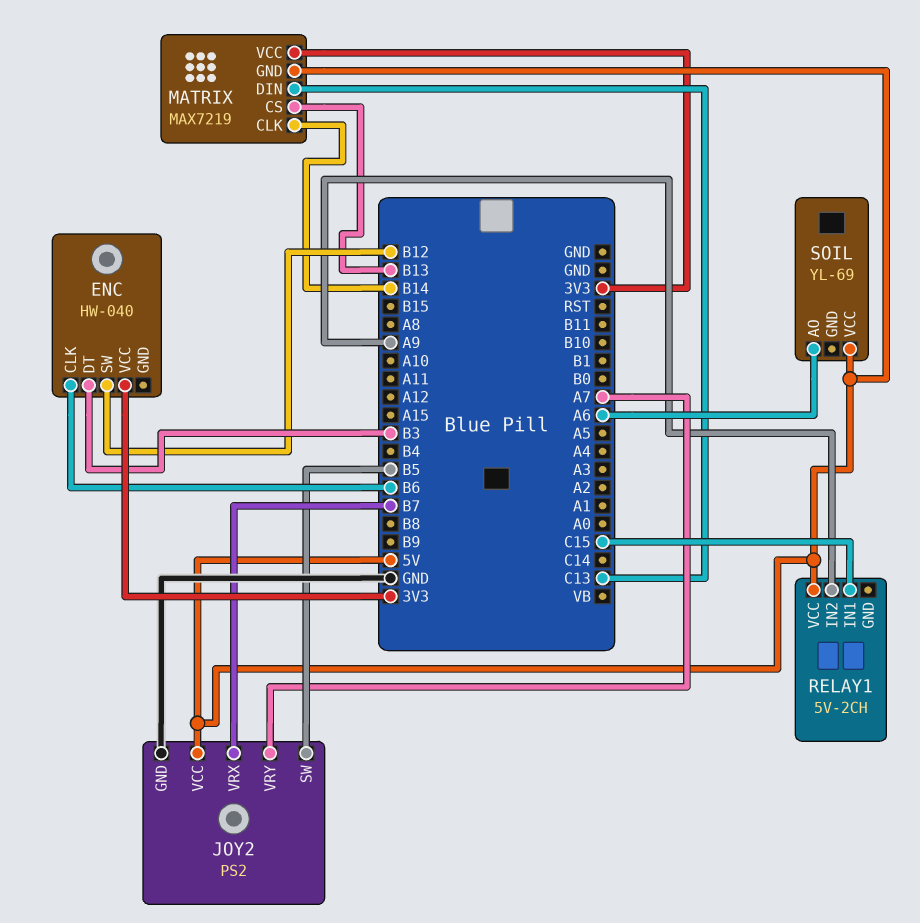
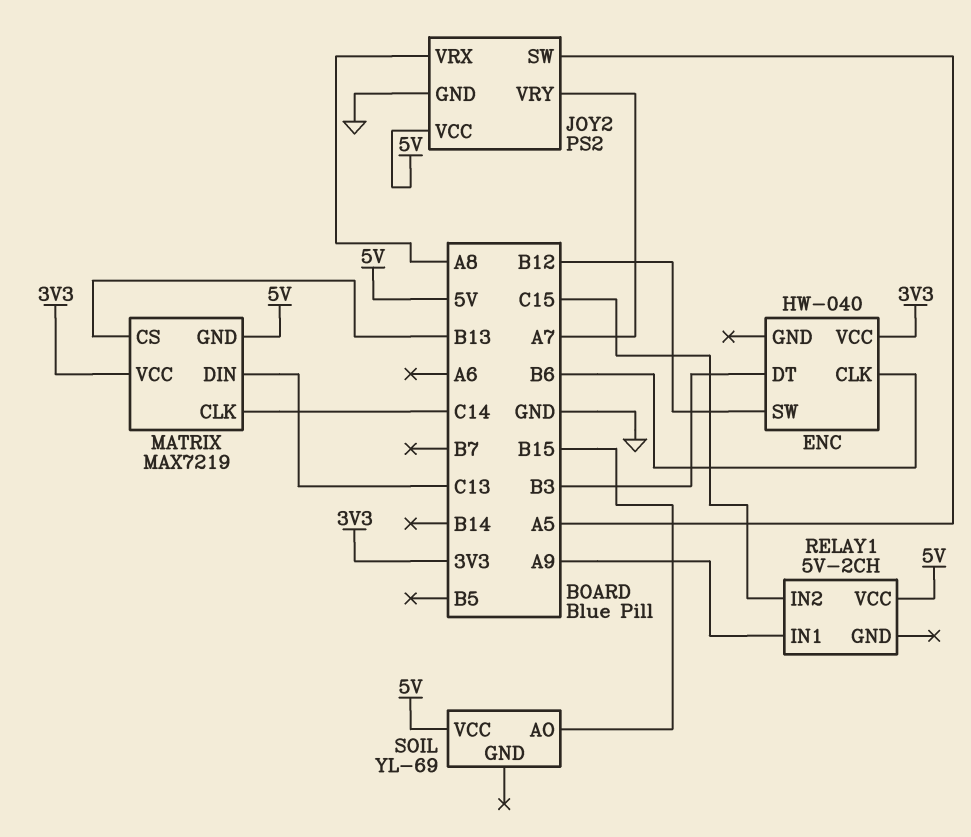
JOY2 pin SW: B5 -> A5
JOY2 pin VRX: B7 -> A8
MATRIX pin CLK: B14 -> C14
RELAY1 pin IN1: C15 -> A9
RELAY1 pin IN2: A9 -> C15
SOIL pin AO: A6 -> B15

